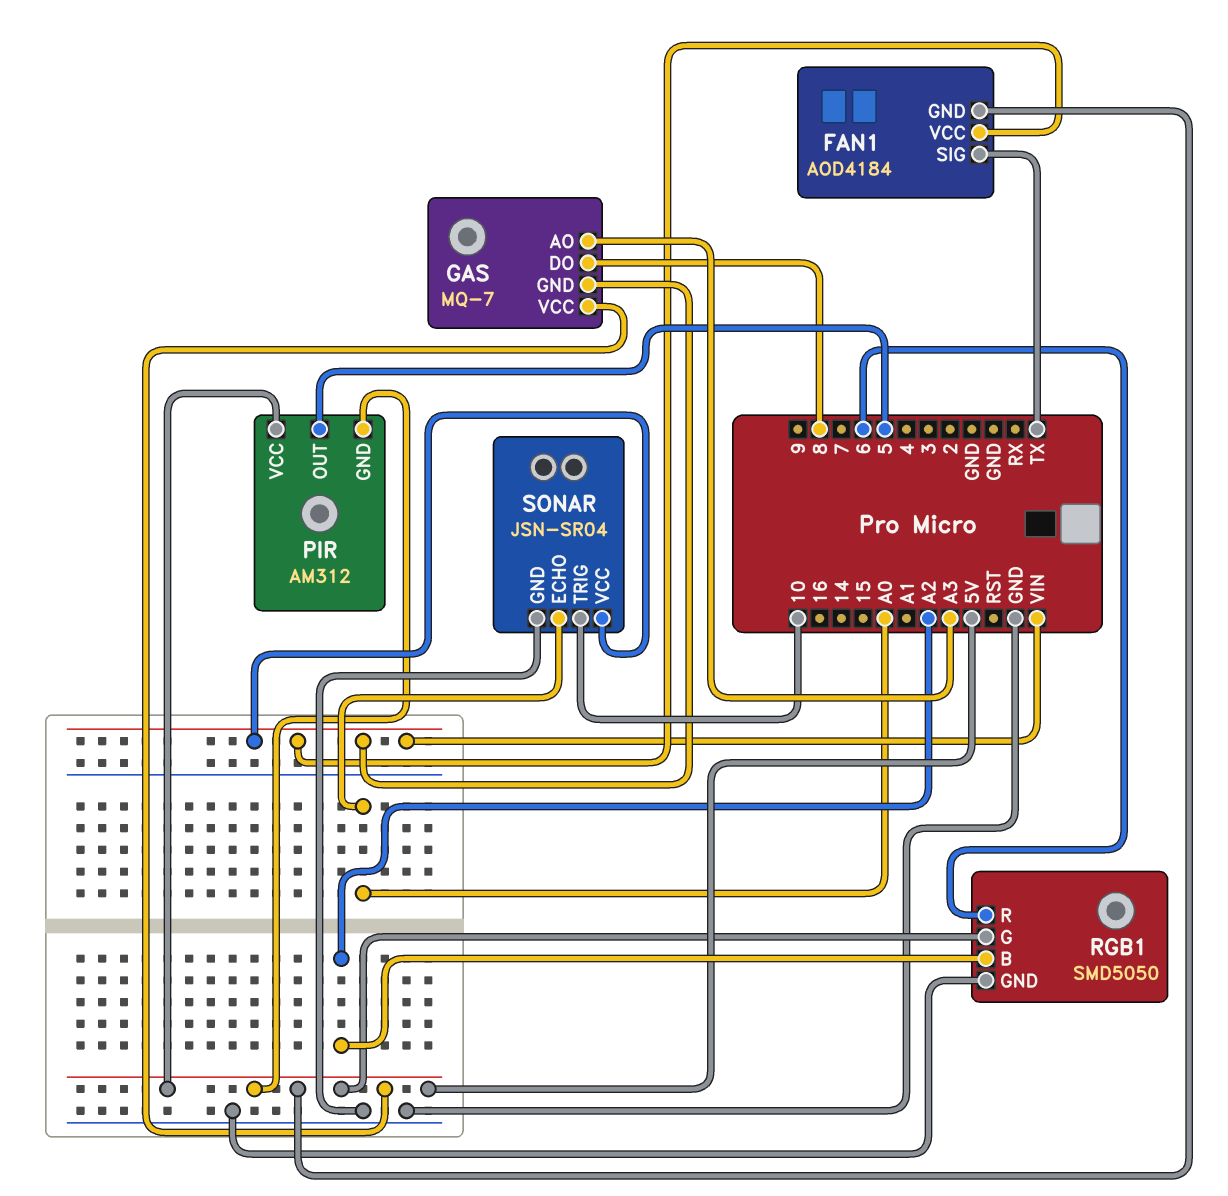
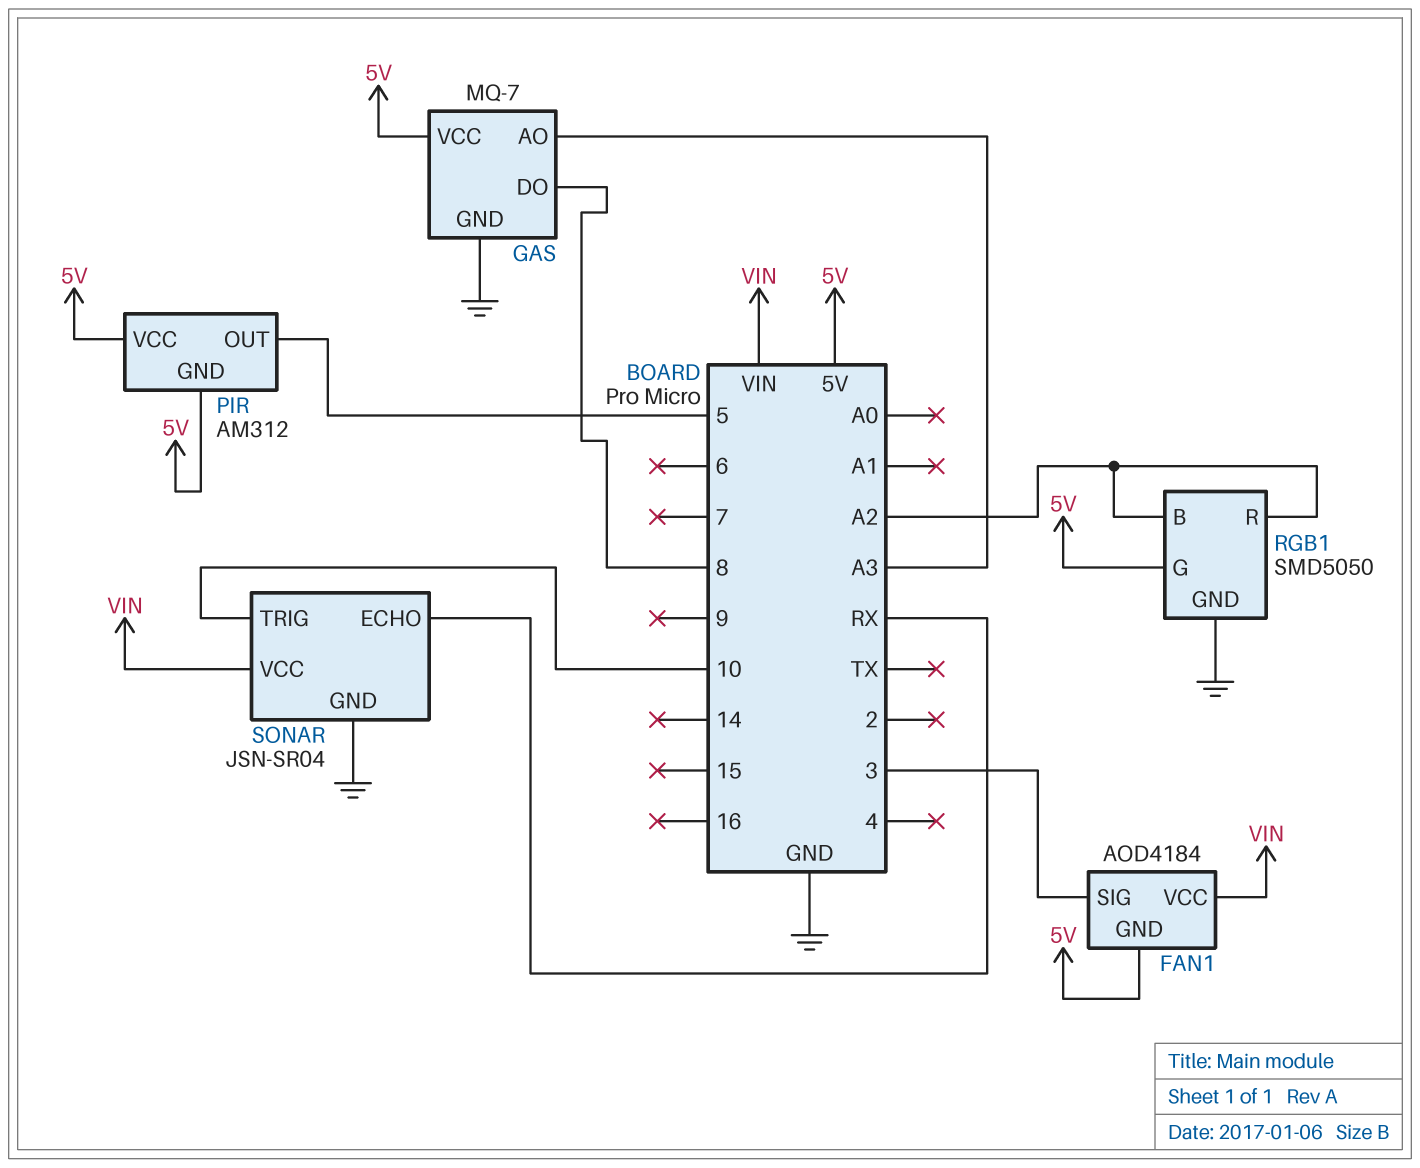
FAN1 pin SIG: TX -> 3
GAS pin GND: VIN -> GND
RGB1 pin R: 6 -> A2
SONAR pin ECHO: A0 -> RX

